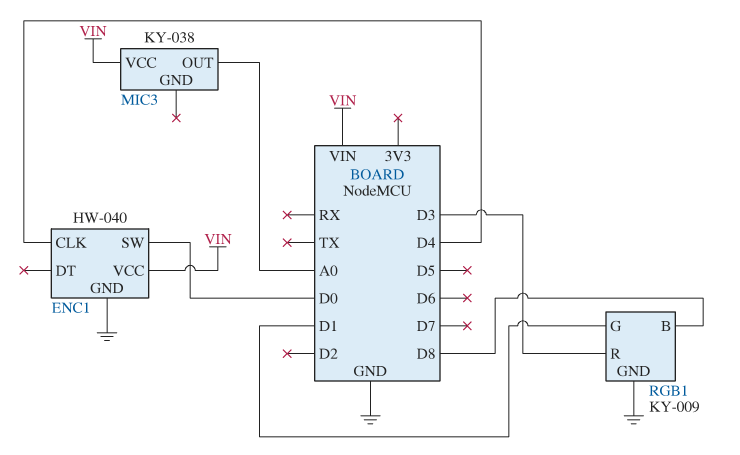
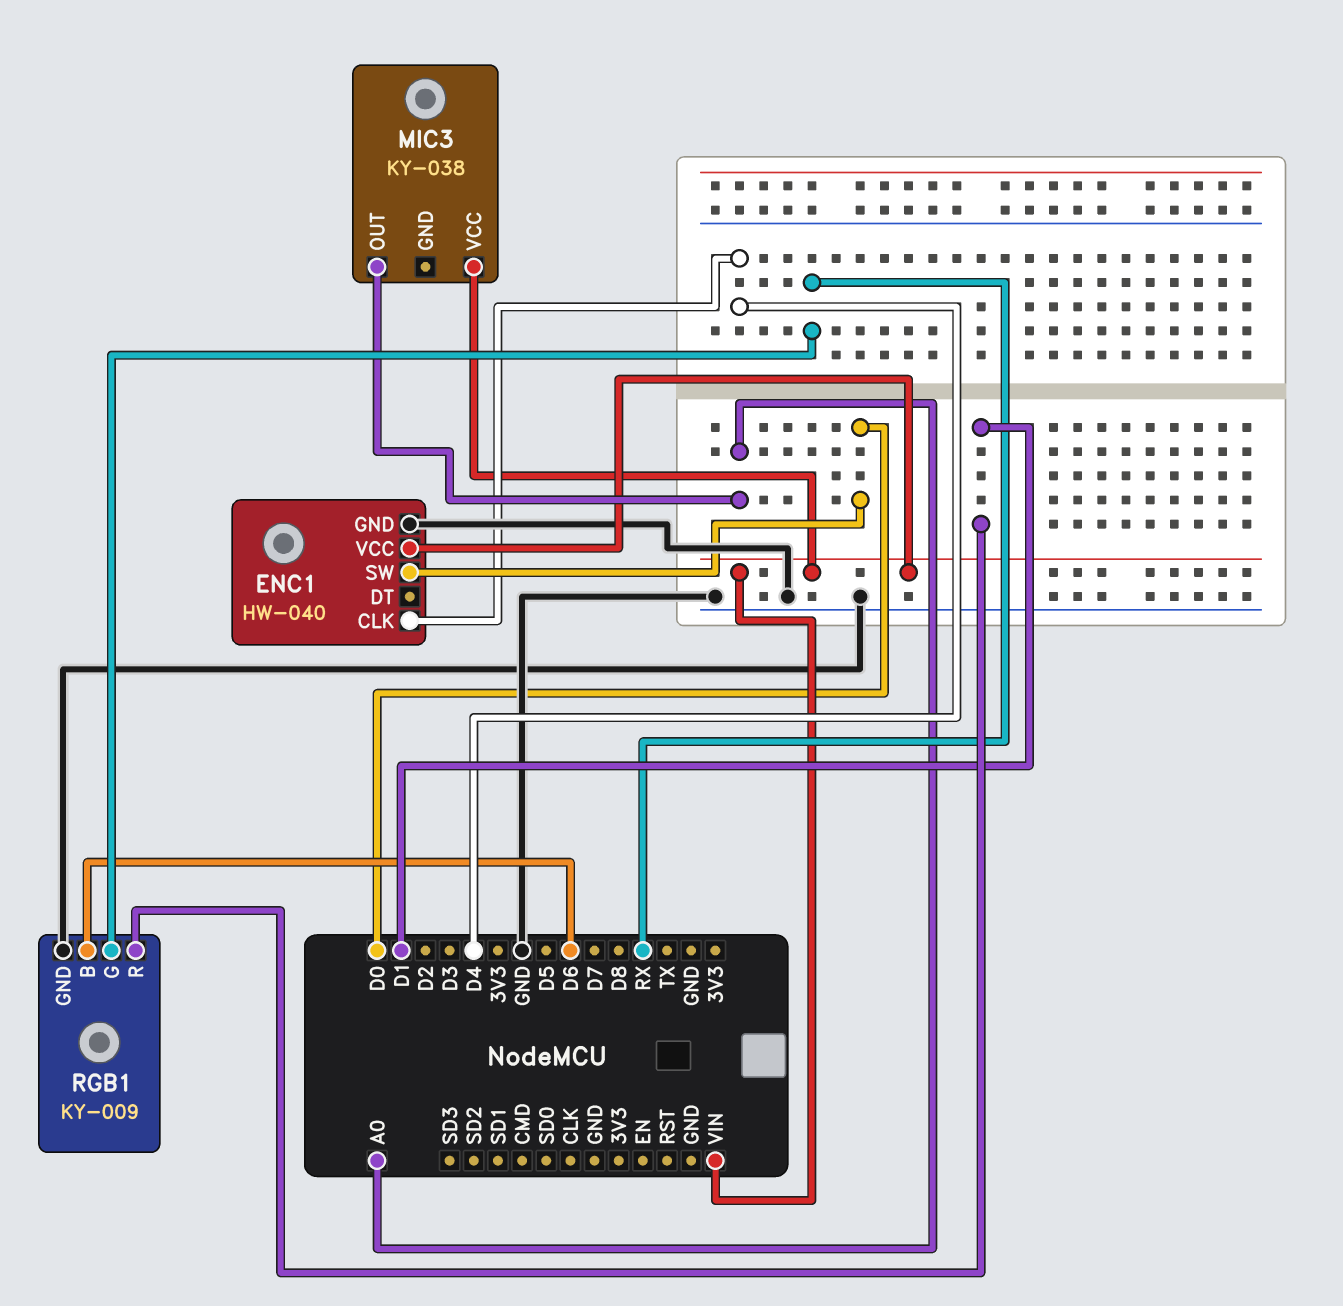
RGB1 pin B: D8 -> D6
RGB1 pin G: D1 -> RX
RGB1 pin R: D3 -> D1

